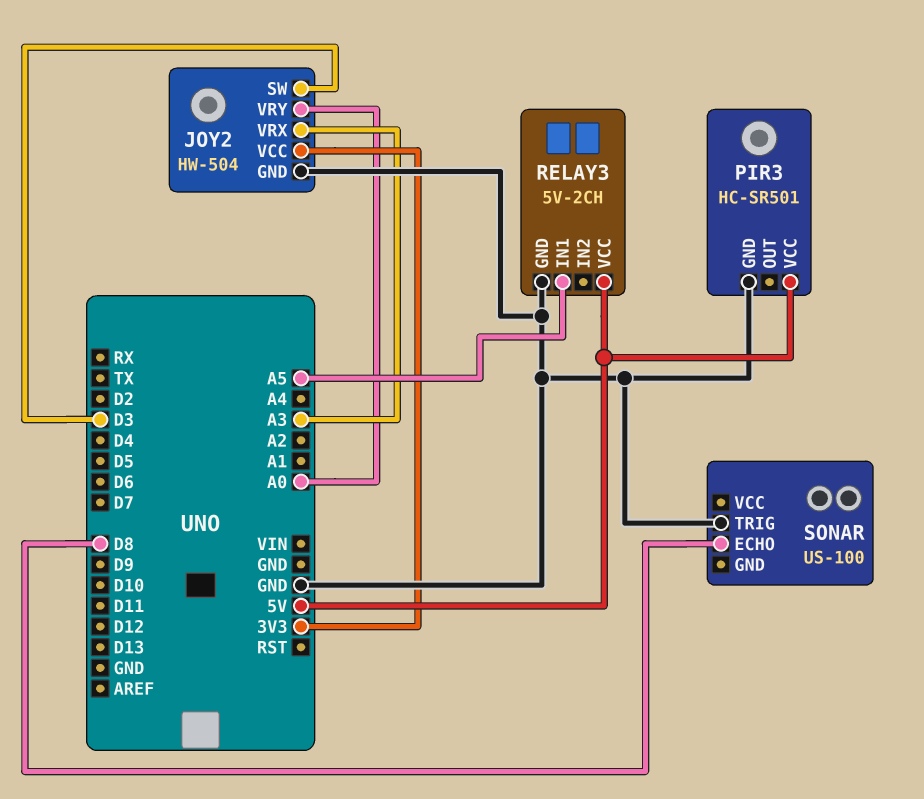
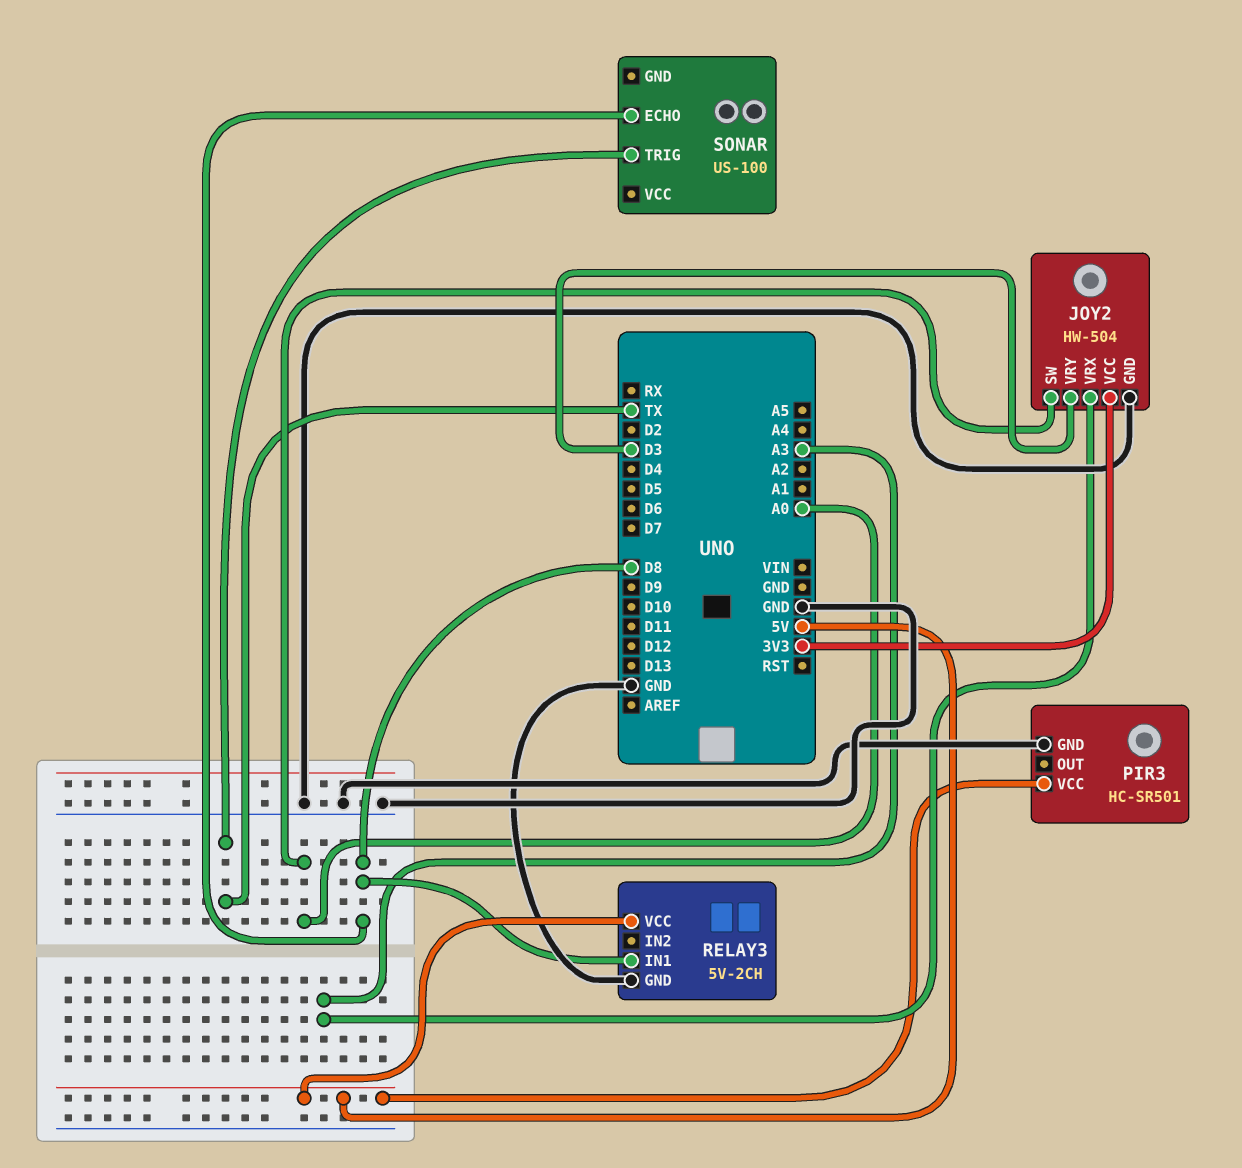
JOY2 pin SW: D3 -> A0
JOY2 pin VRY: A0 -> D3
RELAY3 pin IN1: A5 -> D8
SONAR pin TRIG: GND -> TX

